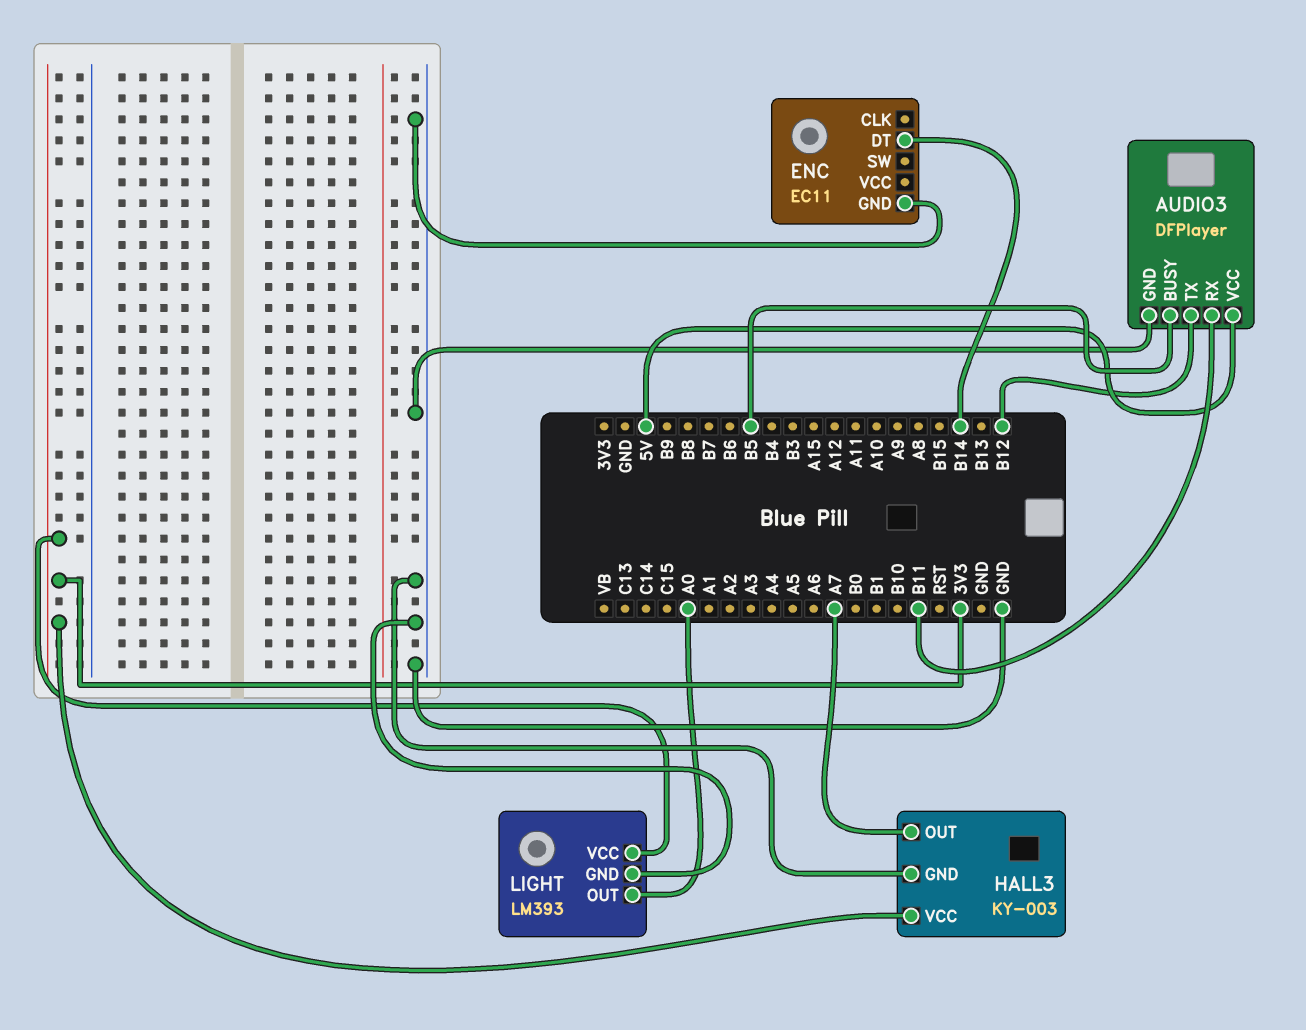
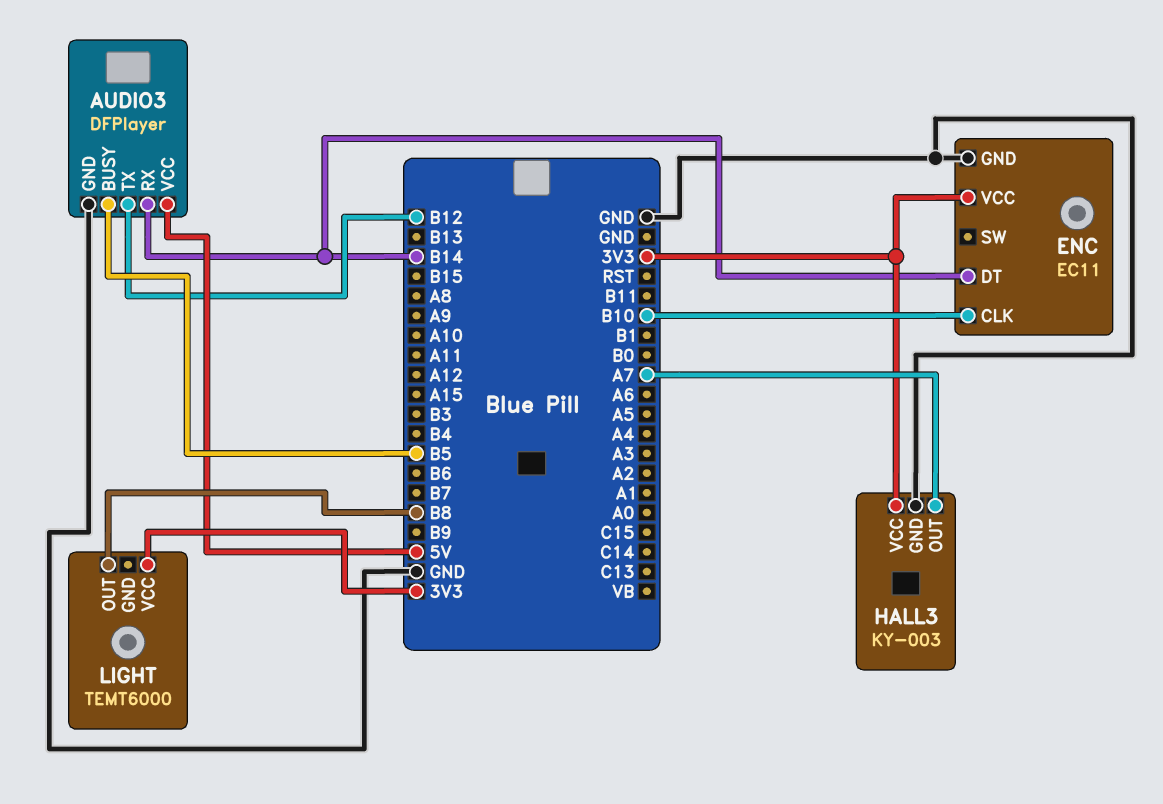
AUDIO3 pin RX: B11 -> B14
ENC pin CLK: none -> B10
ENC pin VCC: none -> 3V3
LIGHT: LM393 -> TEMT6000
LIGHT pin GND: GND -> none
LIGHT pin OUT: A0 -> B8

